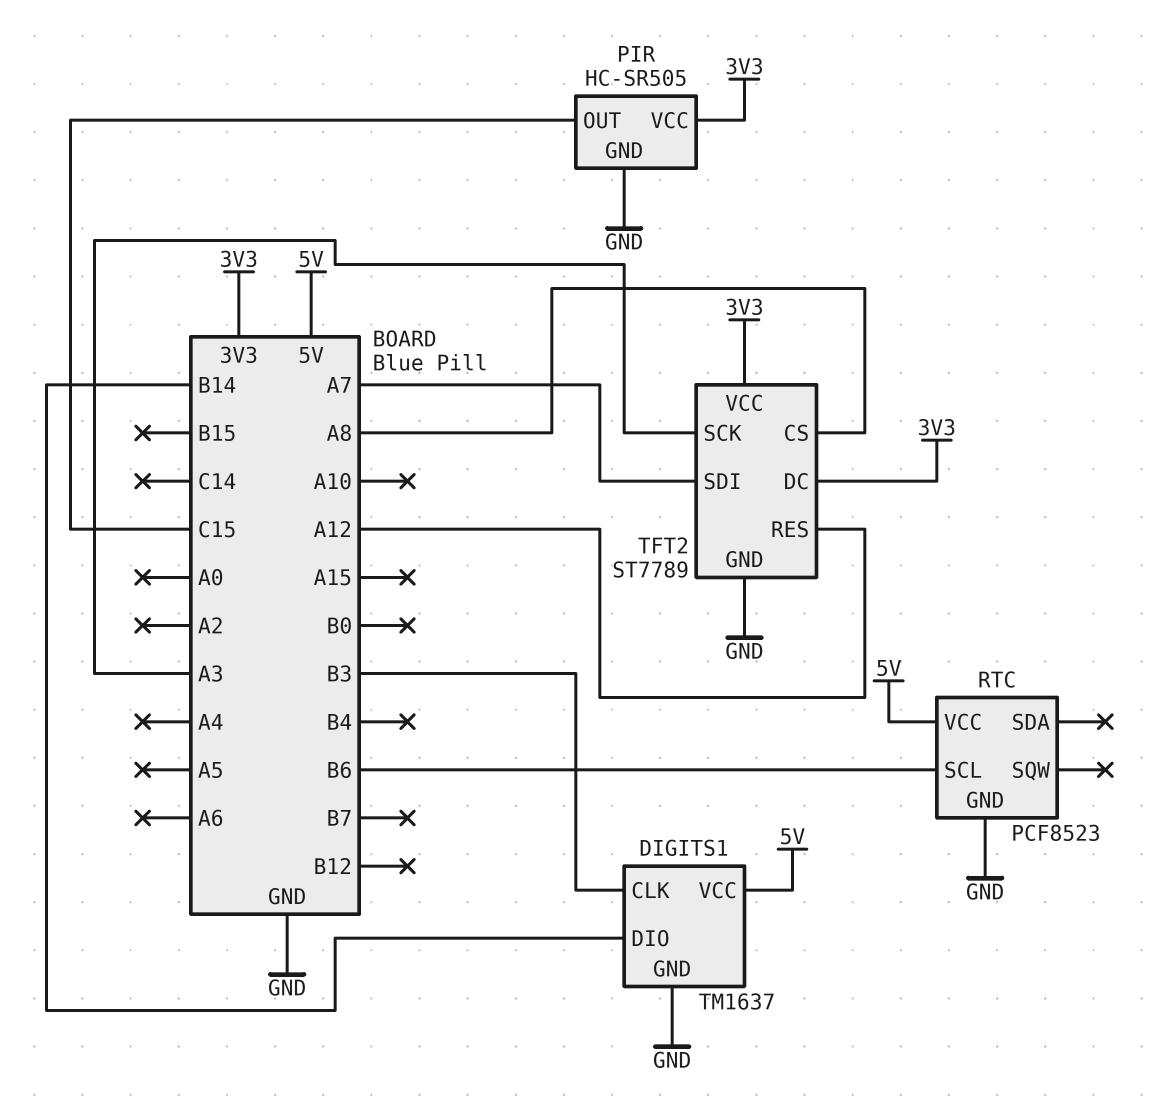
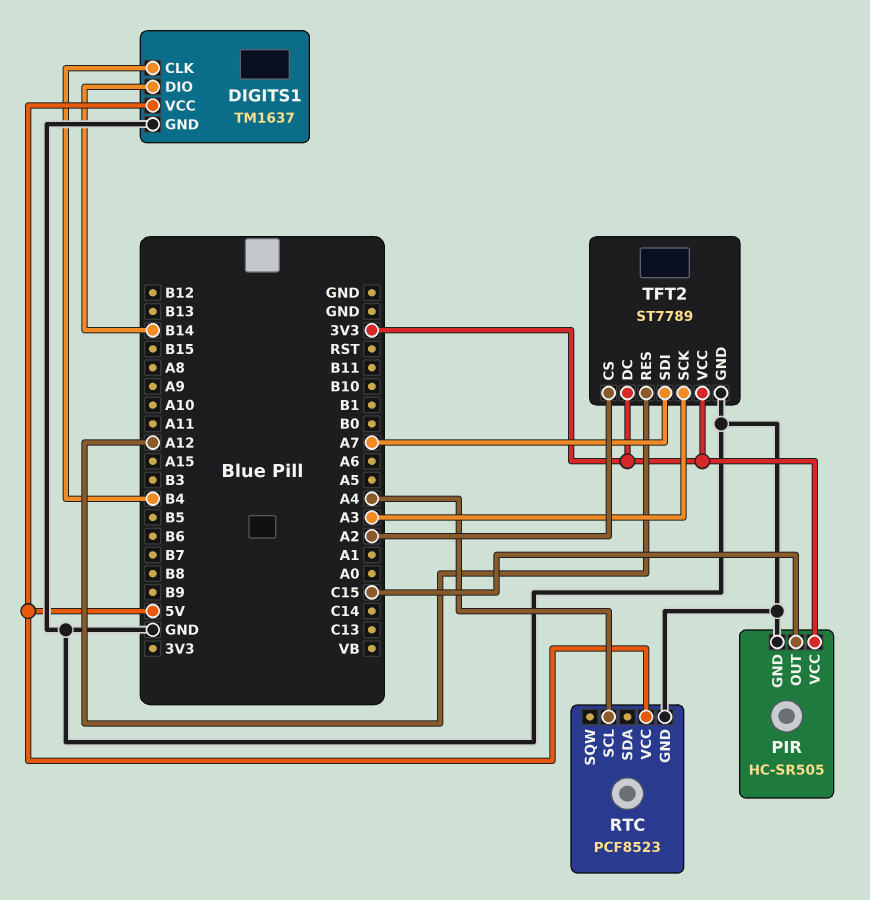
DIGITS1 pin CLK: B3 -> B4
RTC pin SCL: B6 -> A4
TFT2 pin CS: A8 -> A2

